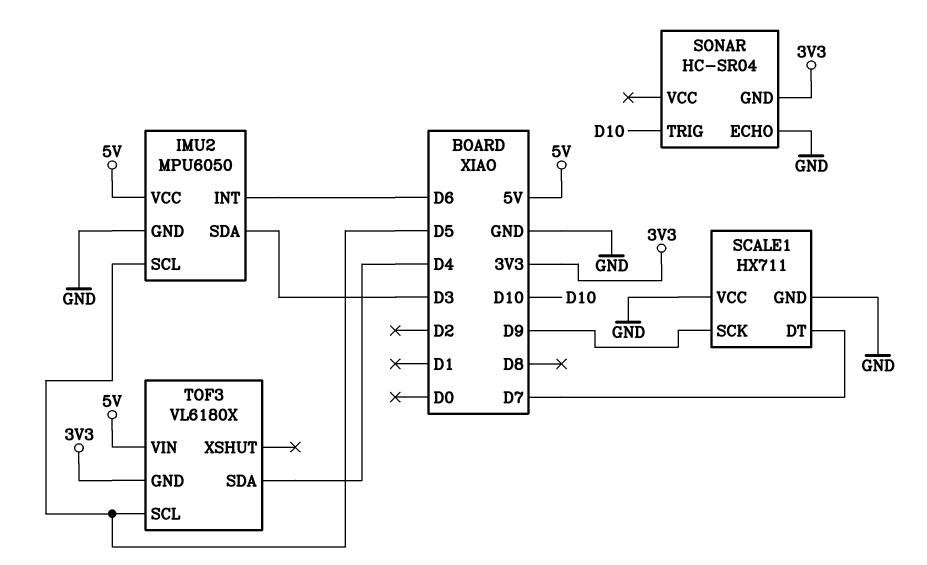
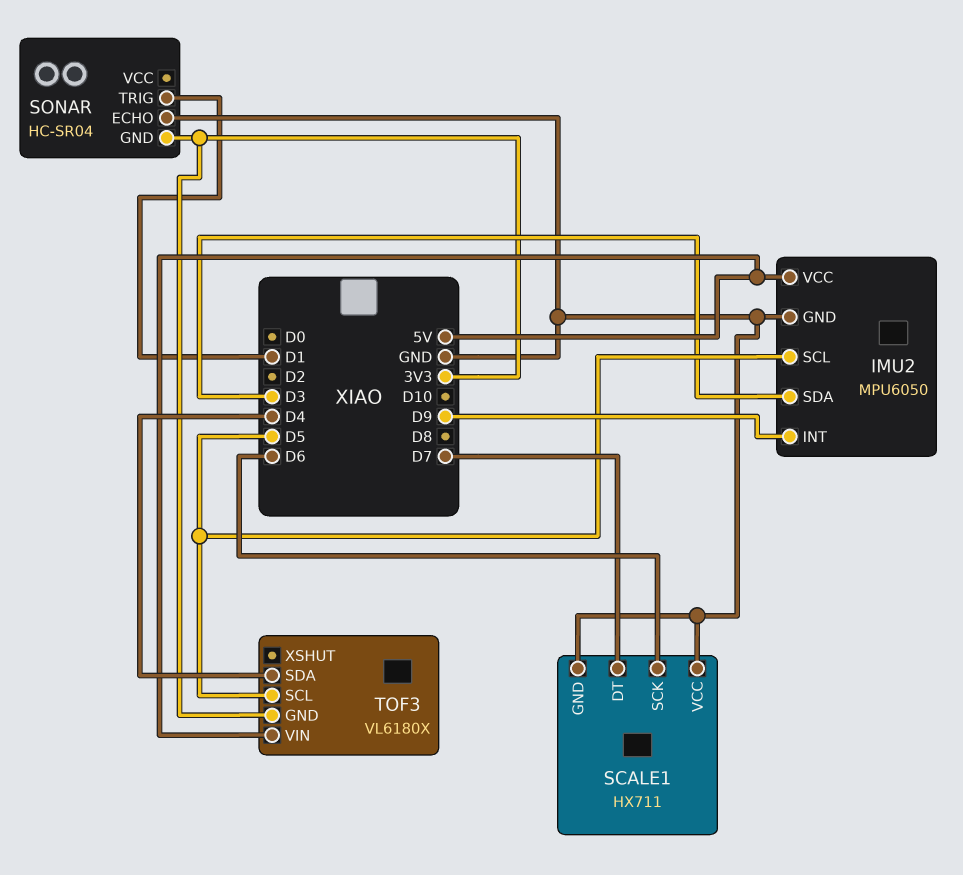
IMU2 pin INT: D6 -> D9
SCALE1 pin SCK: D9 -> D6
SONAR pin TRIG: D10 -> D1

